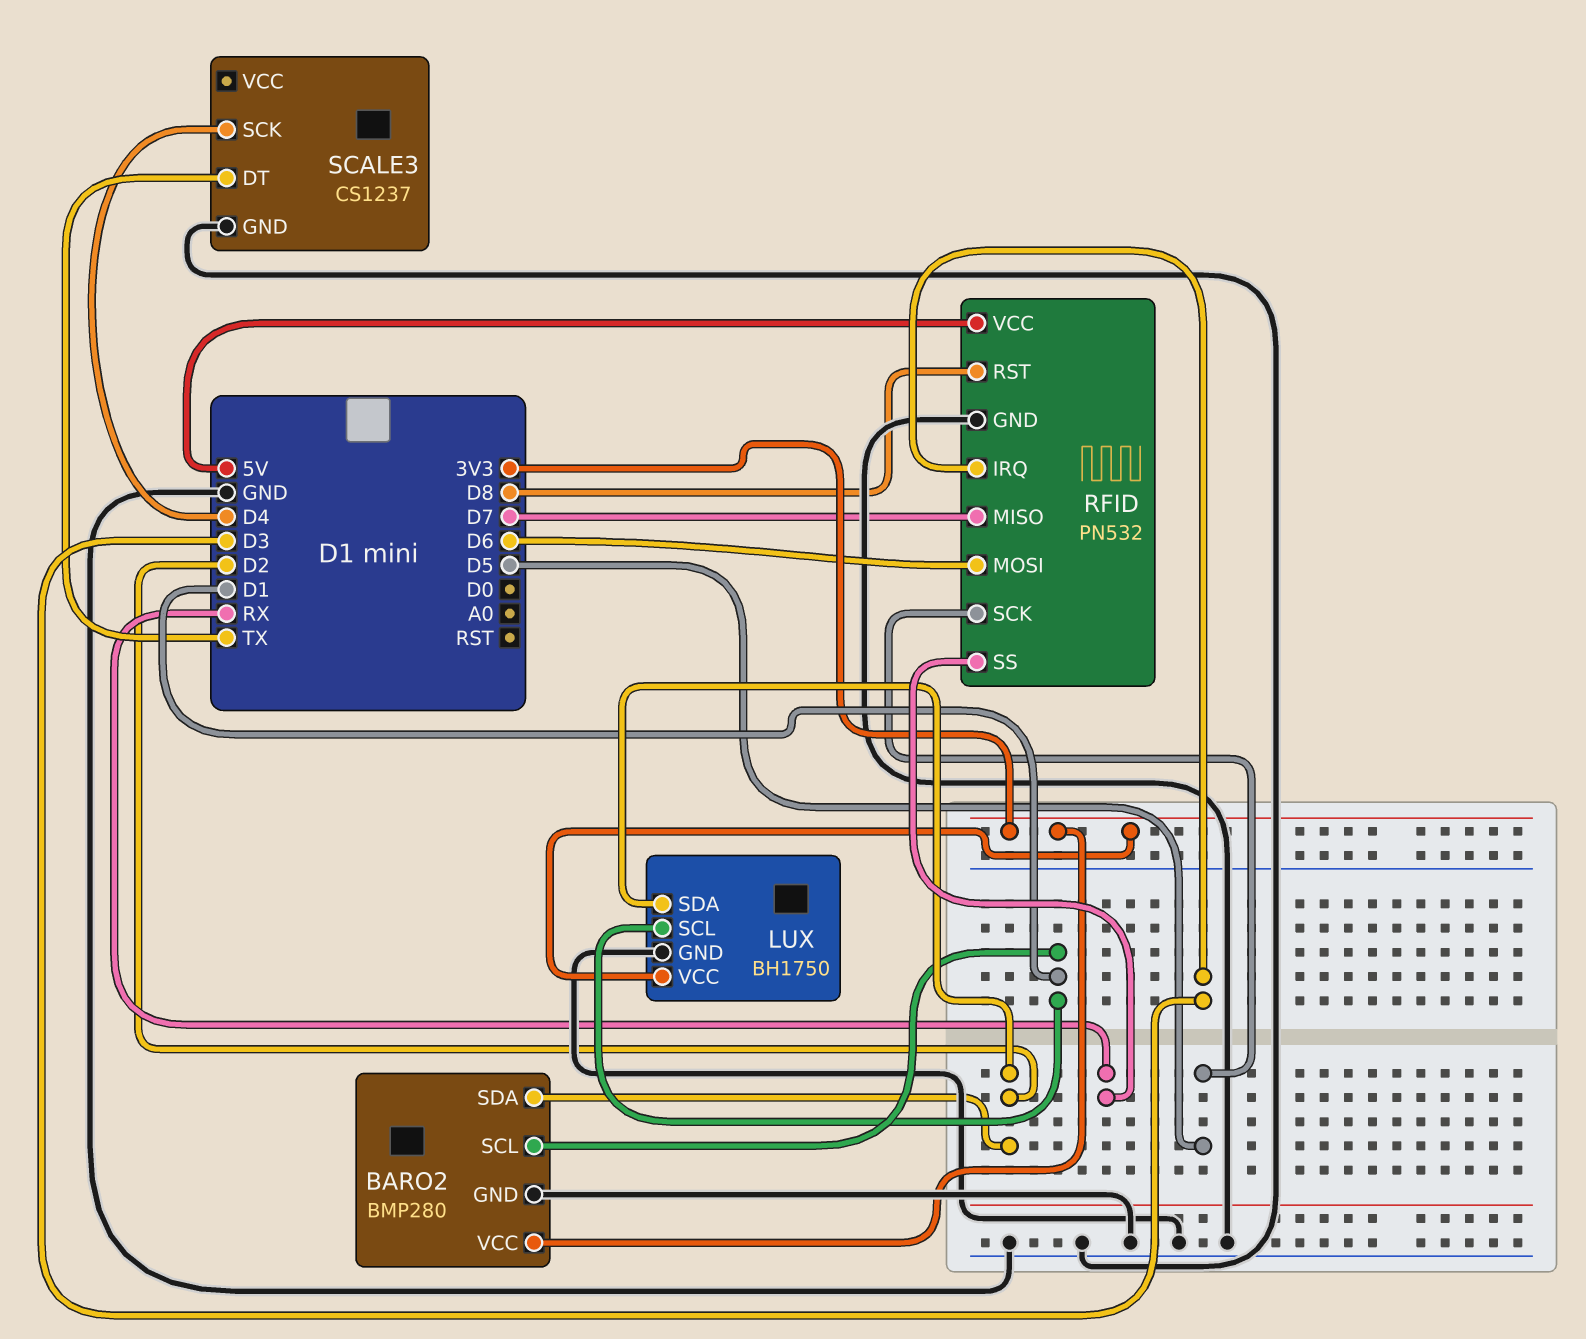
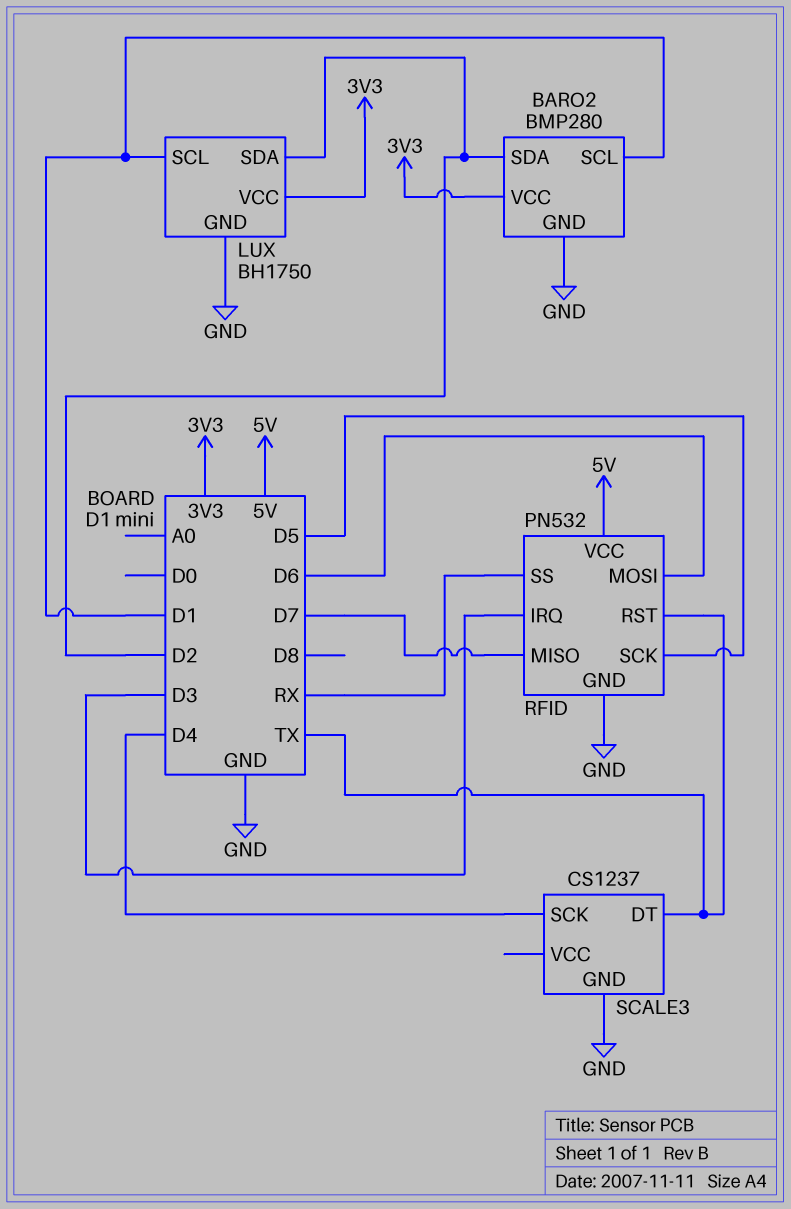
RFID pin RST: D8 -> TX

